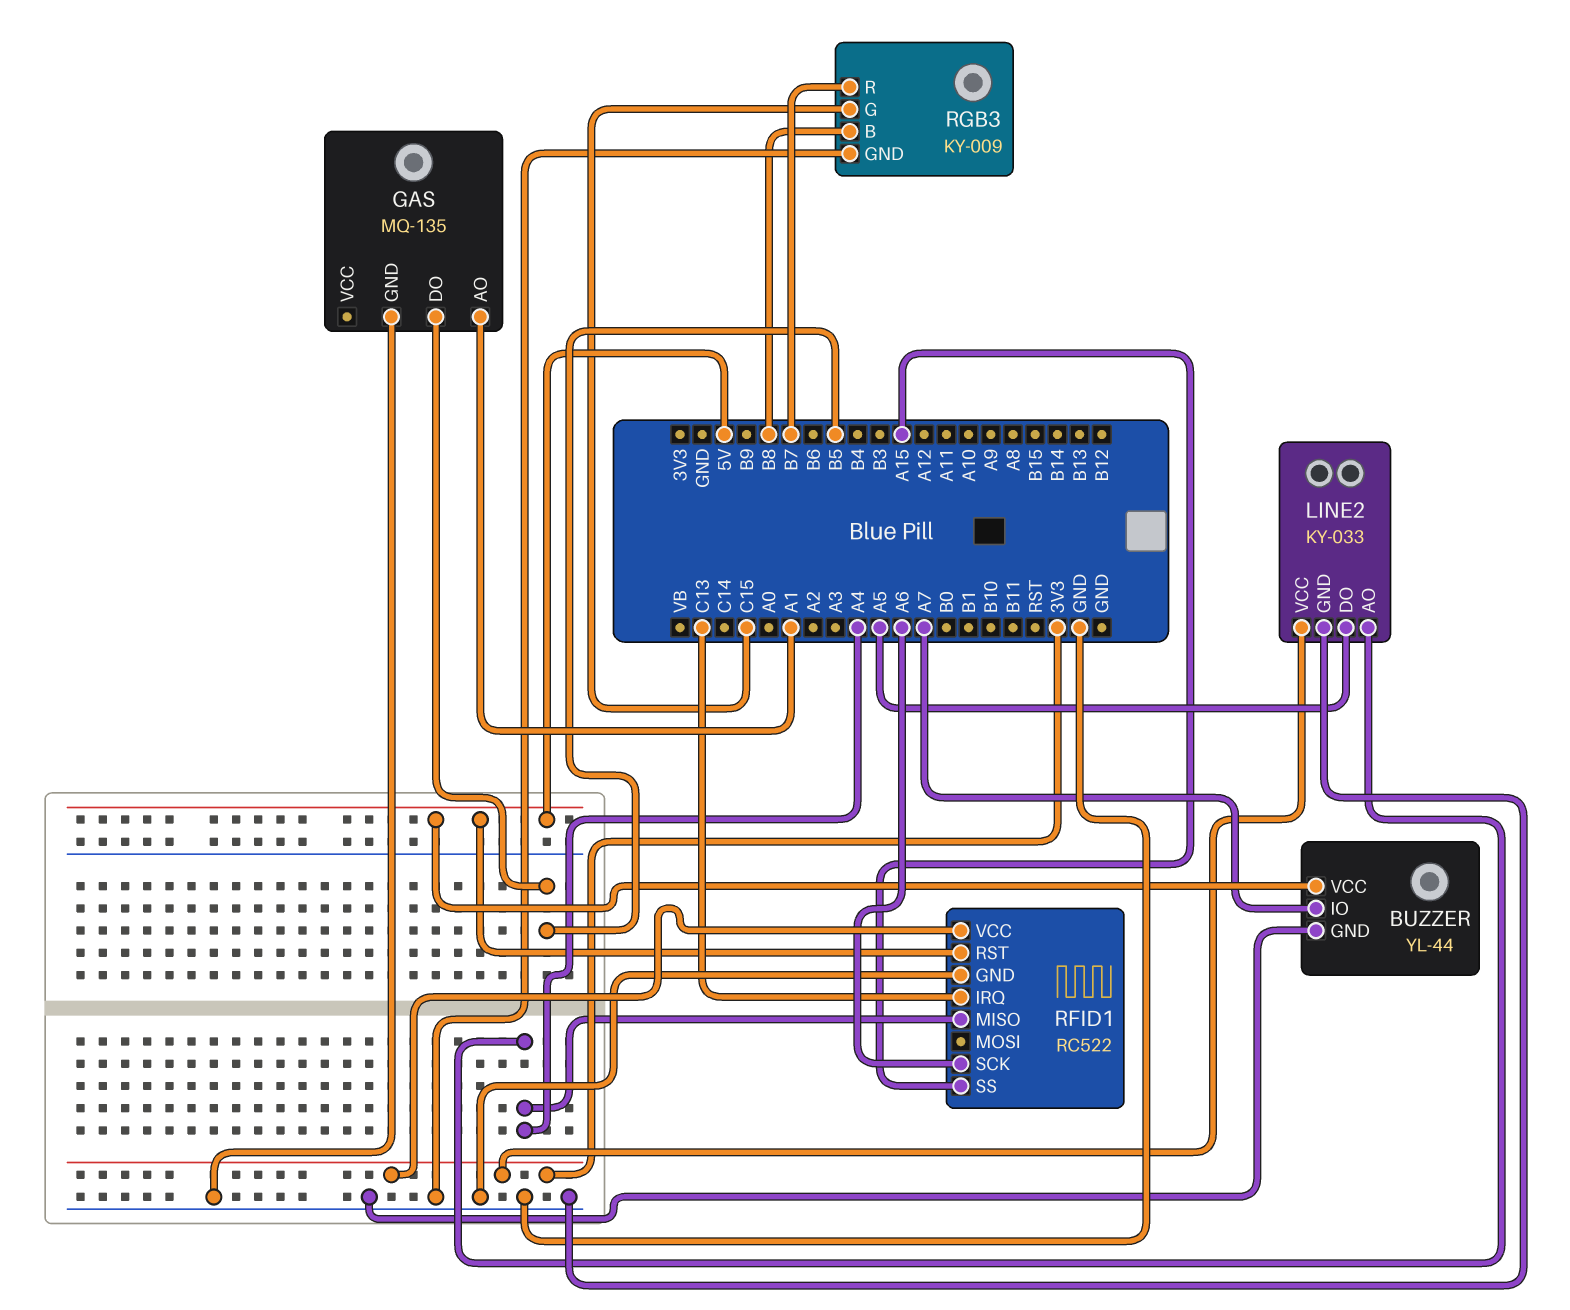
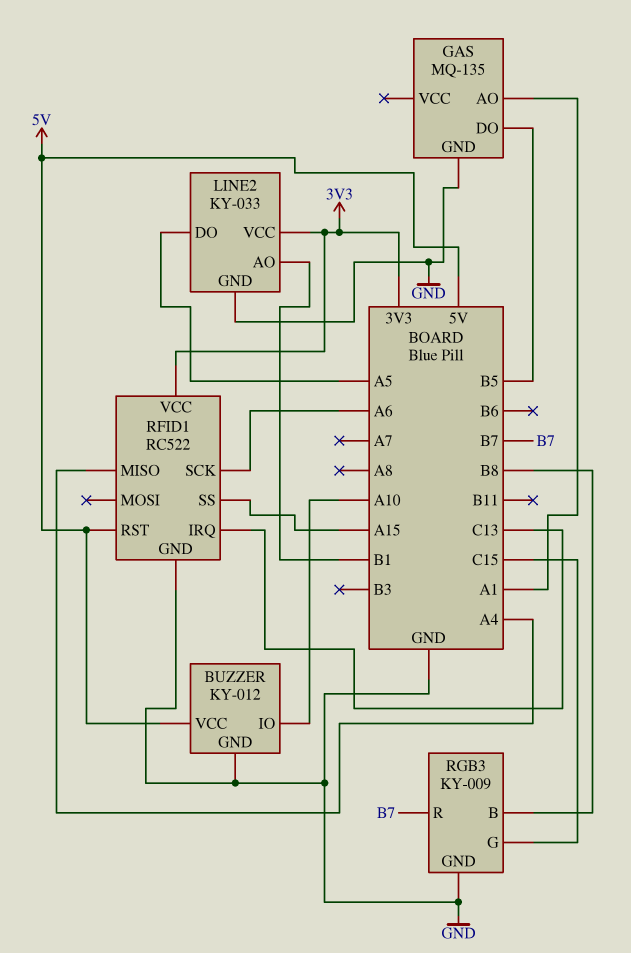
BUZZER: YL-44 -> KY-012
BUZZER pin IO: A7 -> A10
LINE2 pin AO: A4 -> B1

